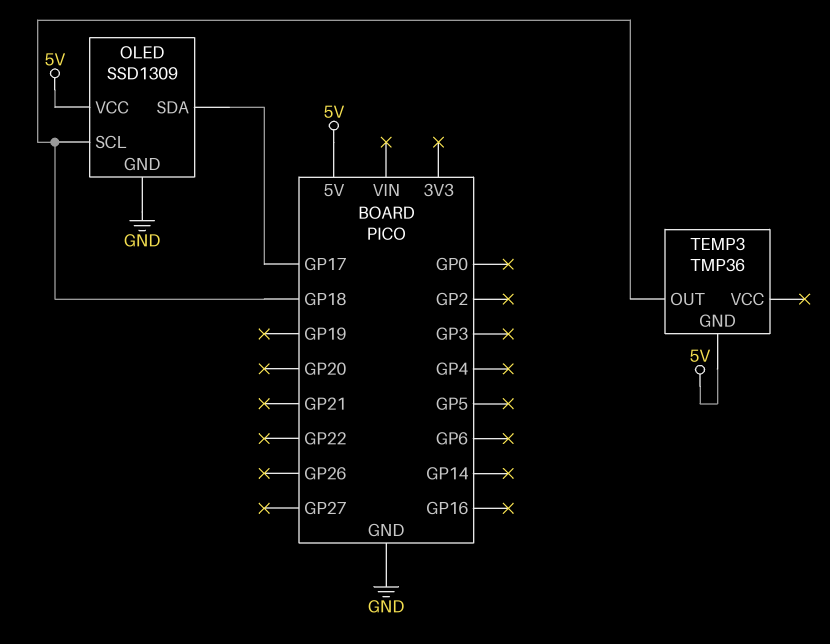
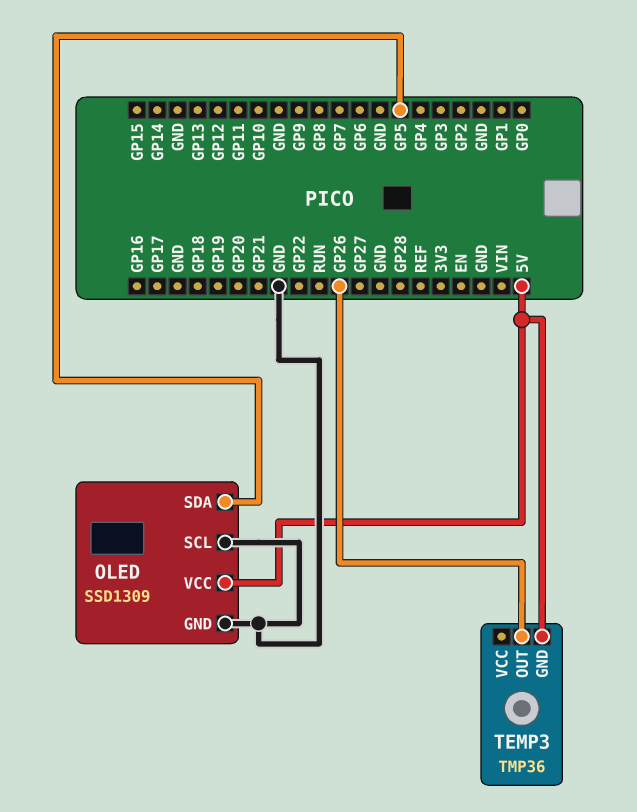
OLED pin SCL: GP18 -> GND
OLED pin SDA: GP17 -> GP5
TEMP3 pin OUT: GP18 -> GP26

